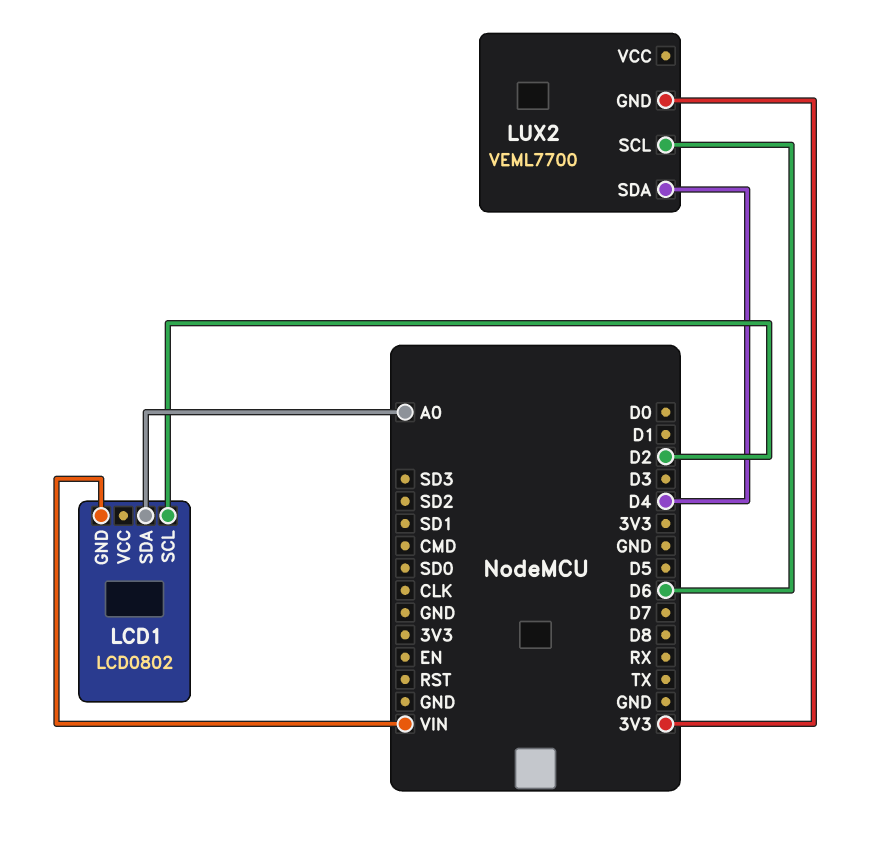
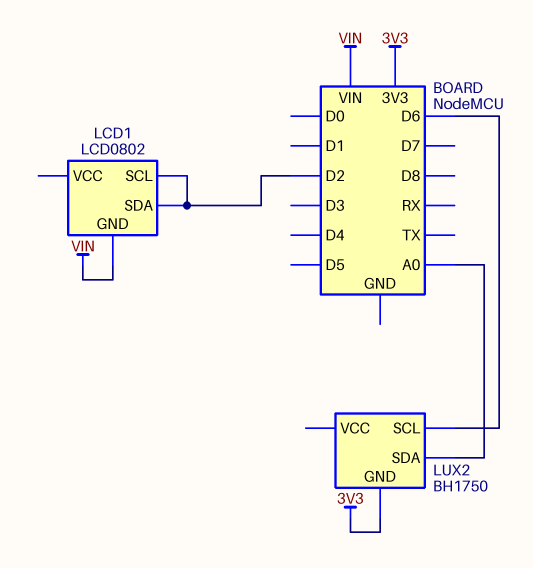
LCD1 pin SDA: A0 -> D2
LUX2: VEML7700 -> BH1750
LUX2 pin SDA: D4 -> A0

